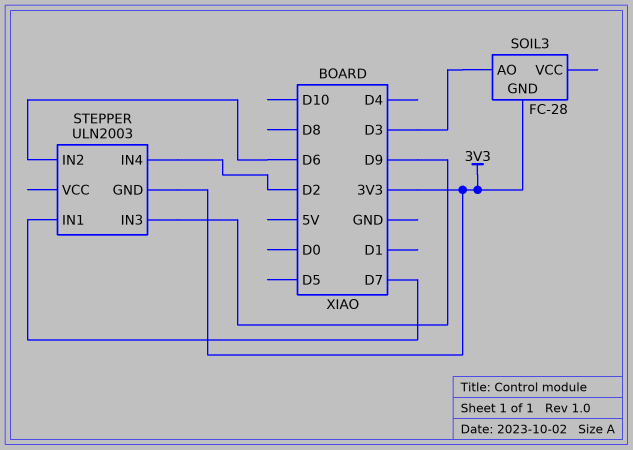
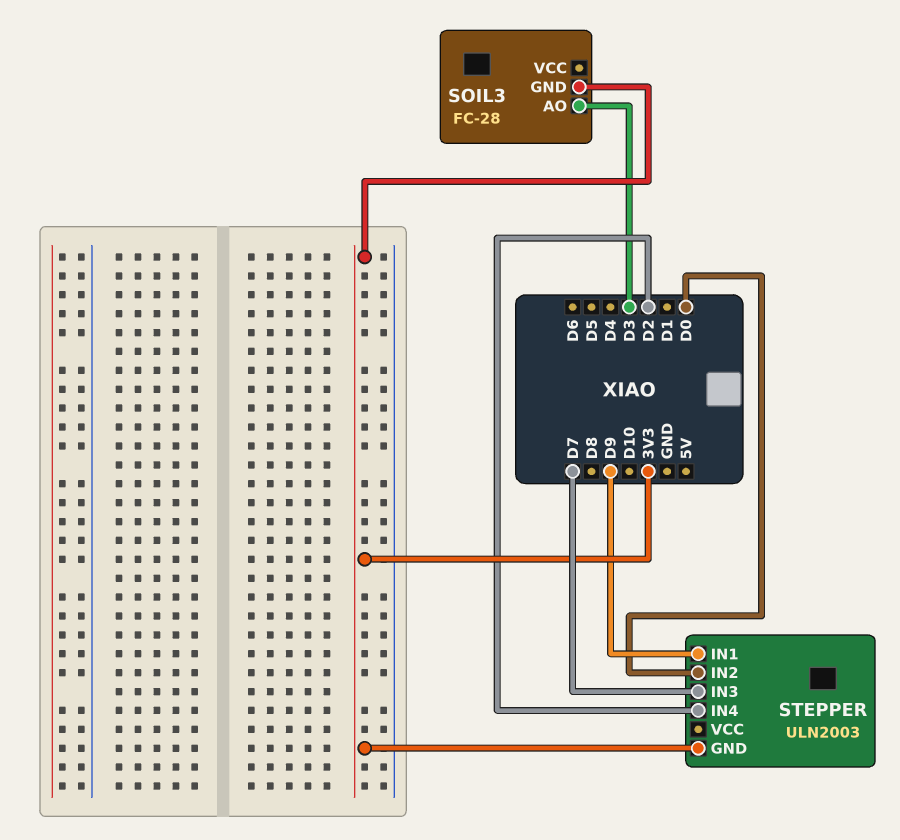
STEPPER pin IN1: D7 -> D9
STEPPER pin IN2: D6 -> D0
STEPPER pin IN3: D9 -> D7

